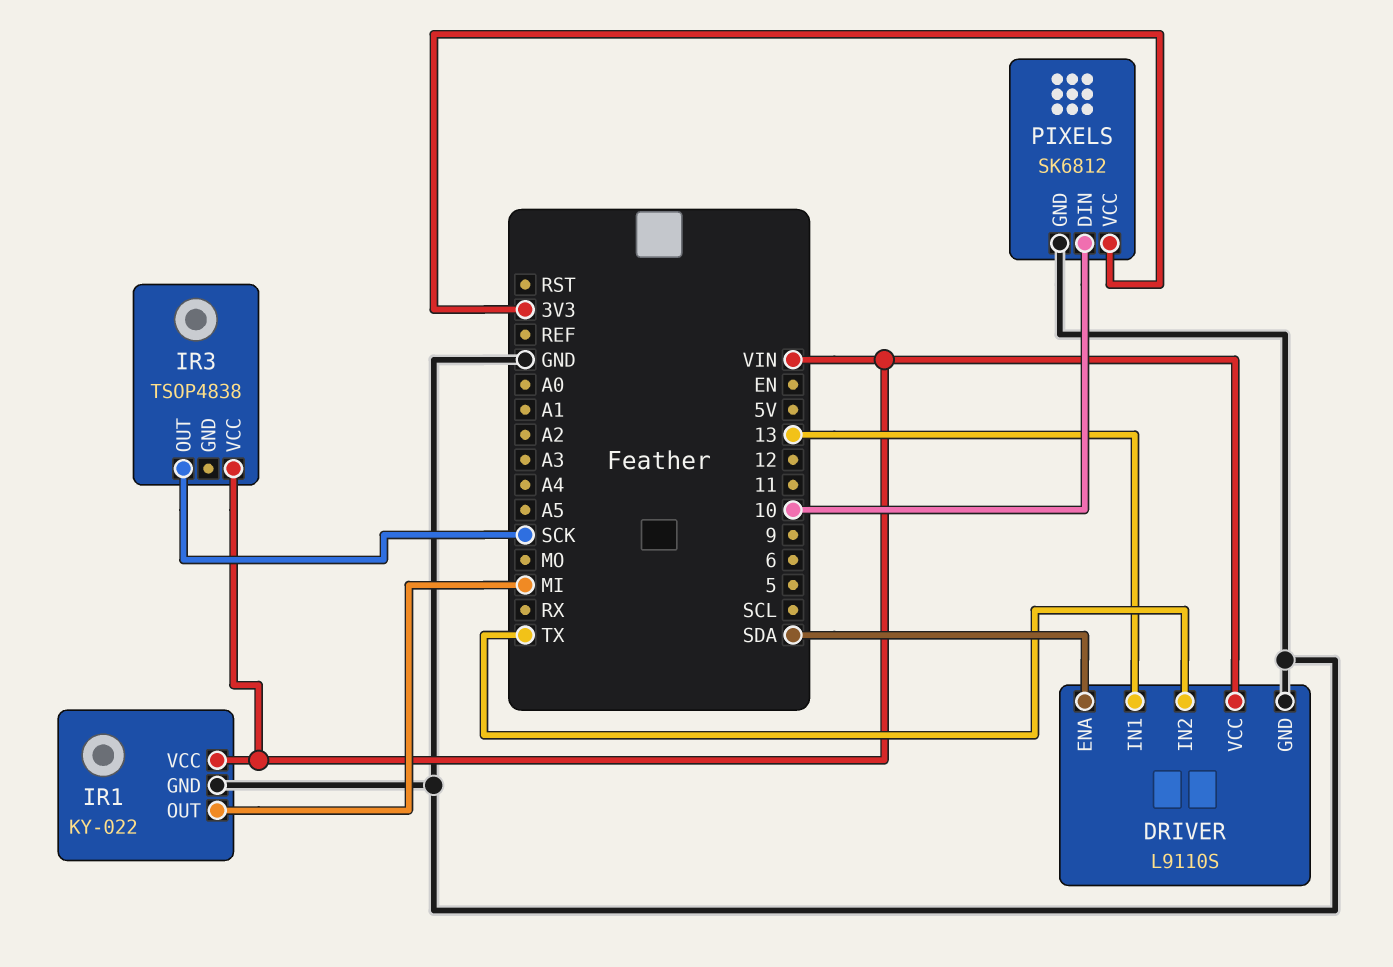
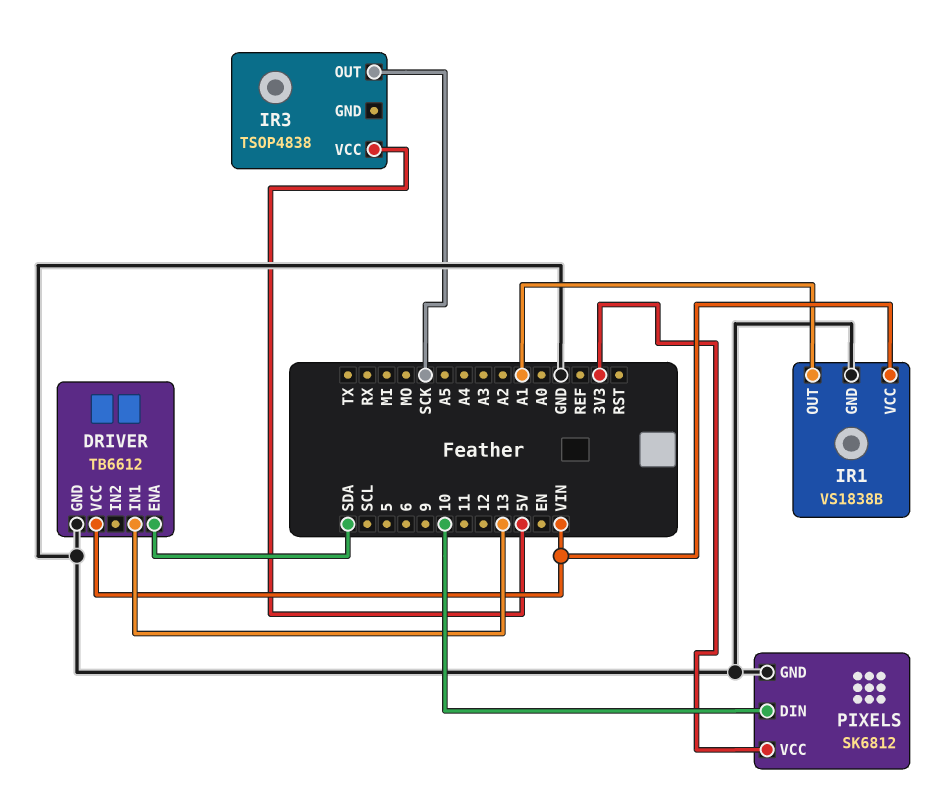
DRIVER: L9110S -> TB6612
DRIVER pin IN2: TX -> none
IR1: KY-022 -> VS1838B
IR1 pin OUT: MI -> A1
IR3 pin VCC: VIN -> 5V

